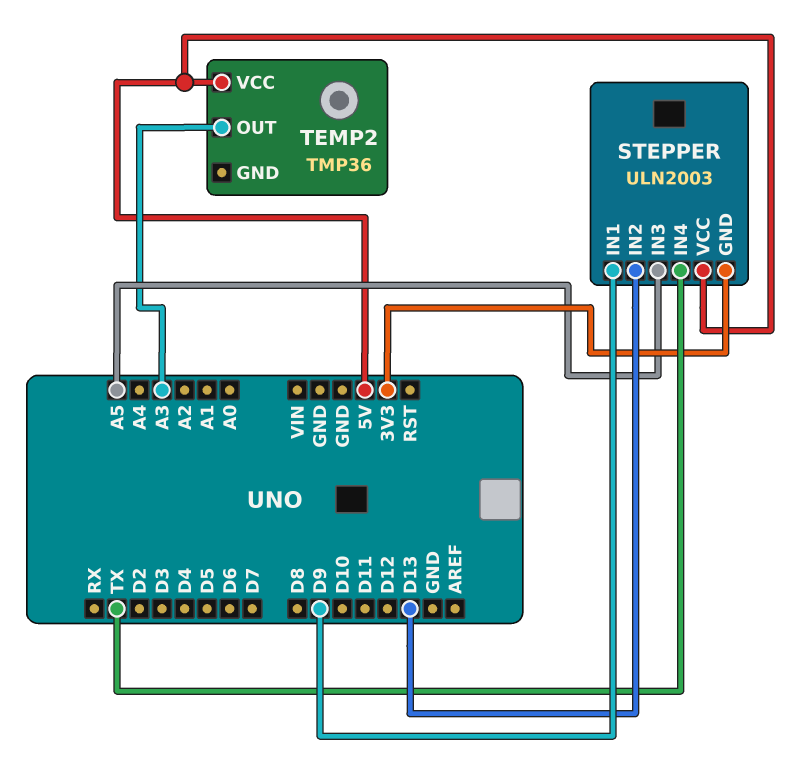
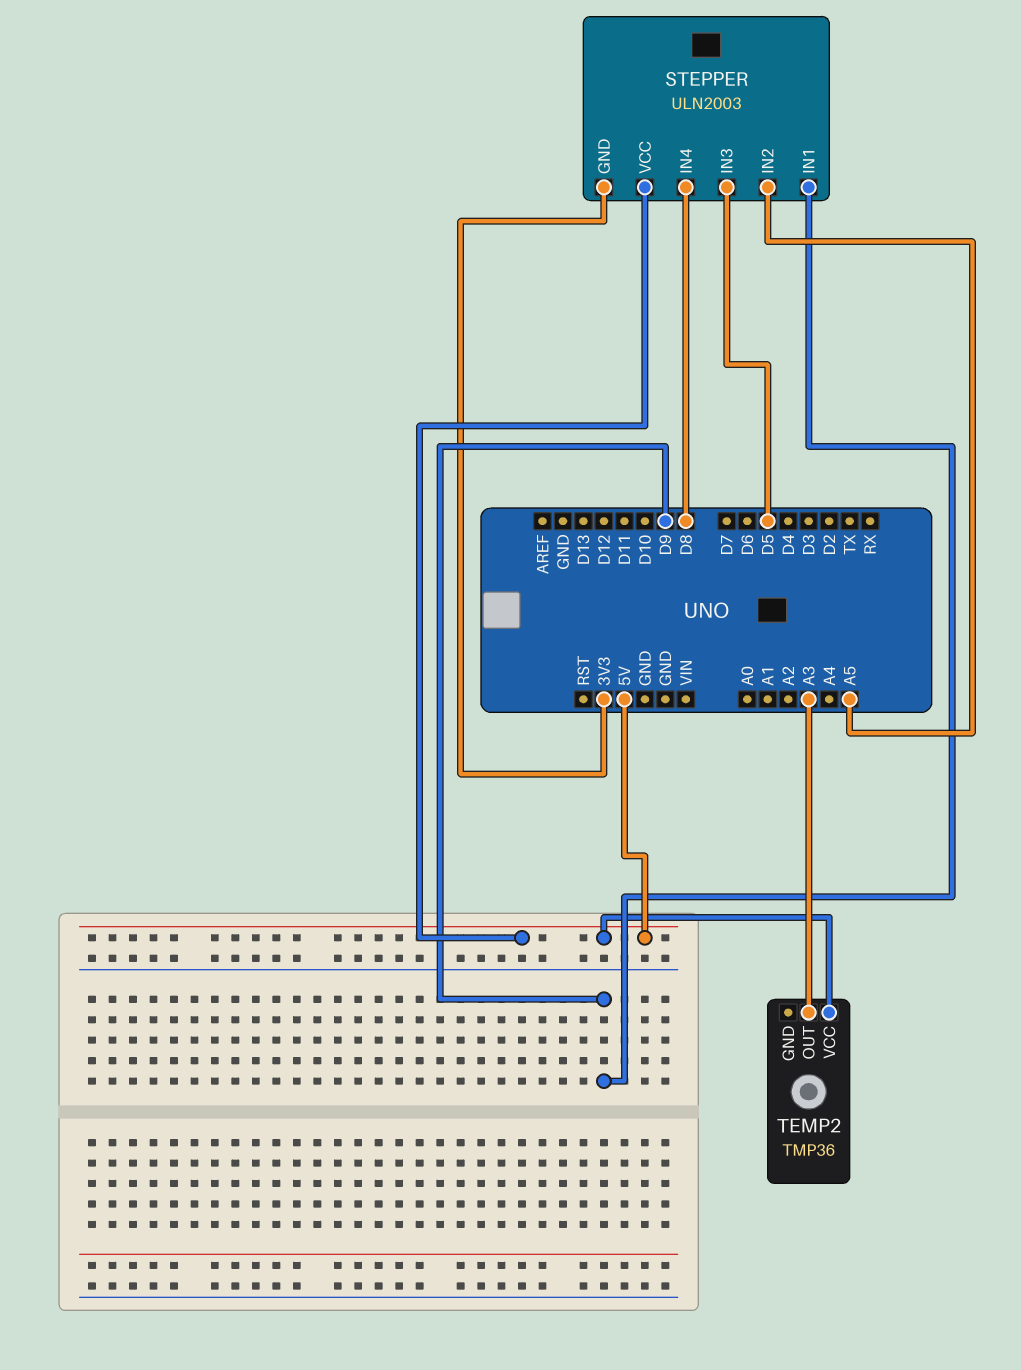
STEPPER pin IN2: D13 -> A5
STEPPER pin IN3: A5 -> D5
STEPPER pin IN4: TX -> D8

